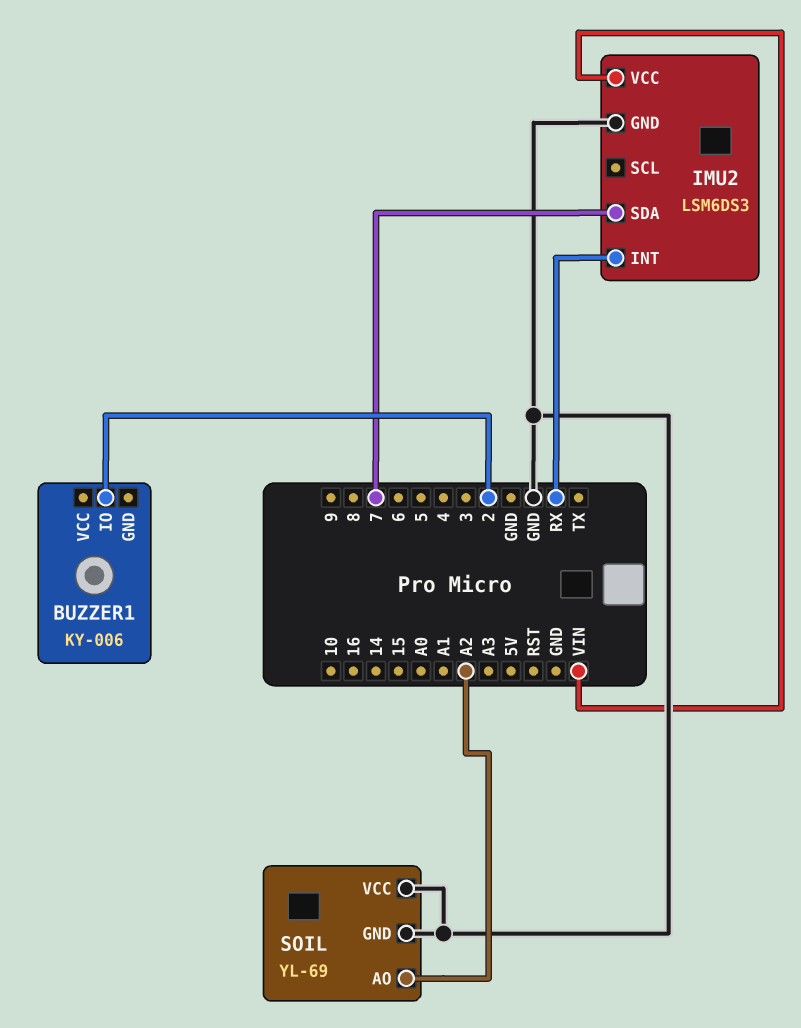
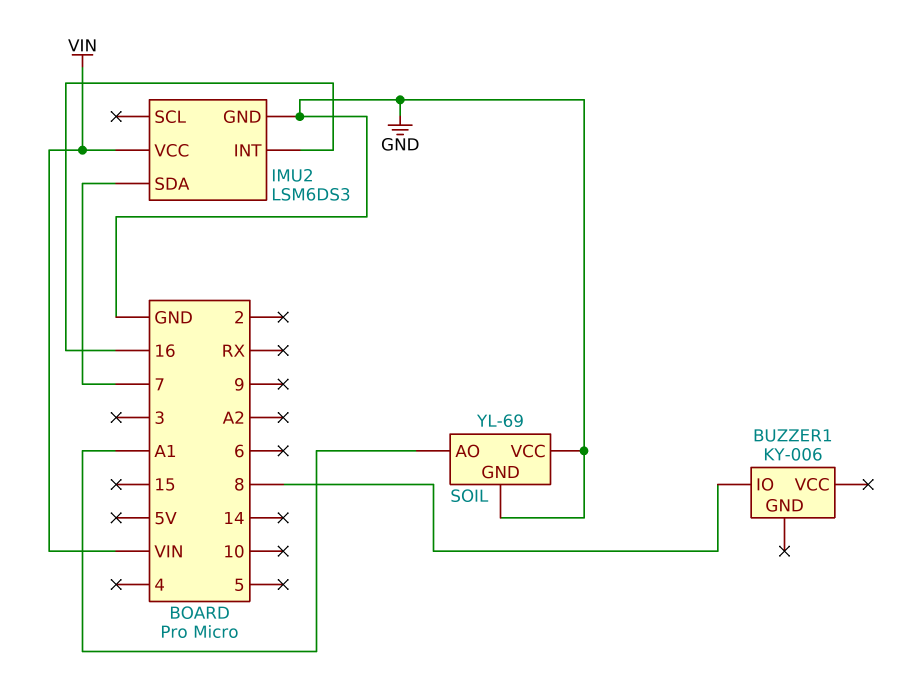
BUZZER1 pin IO: 2 -> 8
IMU2 pin INT: RX -> 16
SOIL pin AO: A2 -> A1

